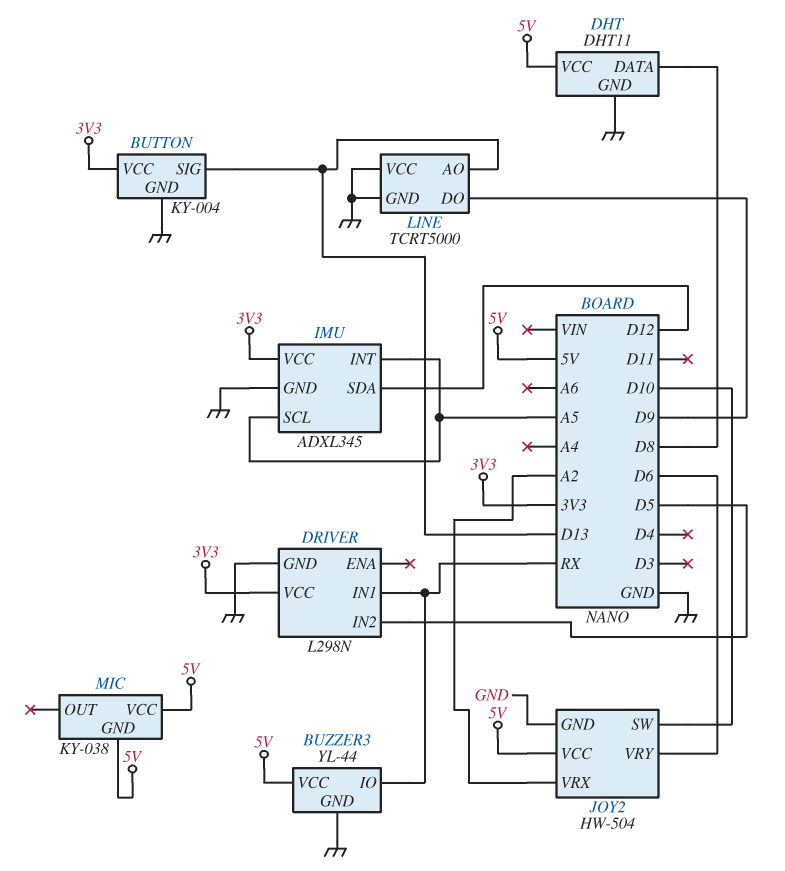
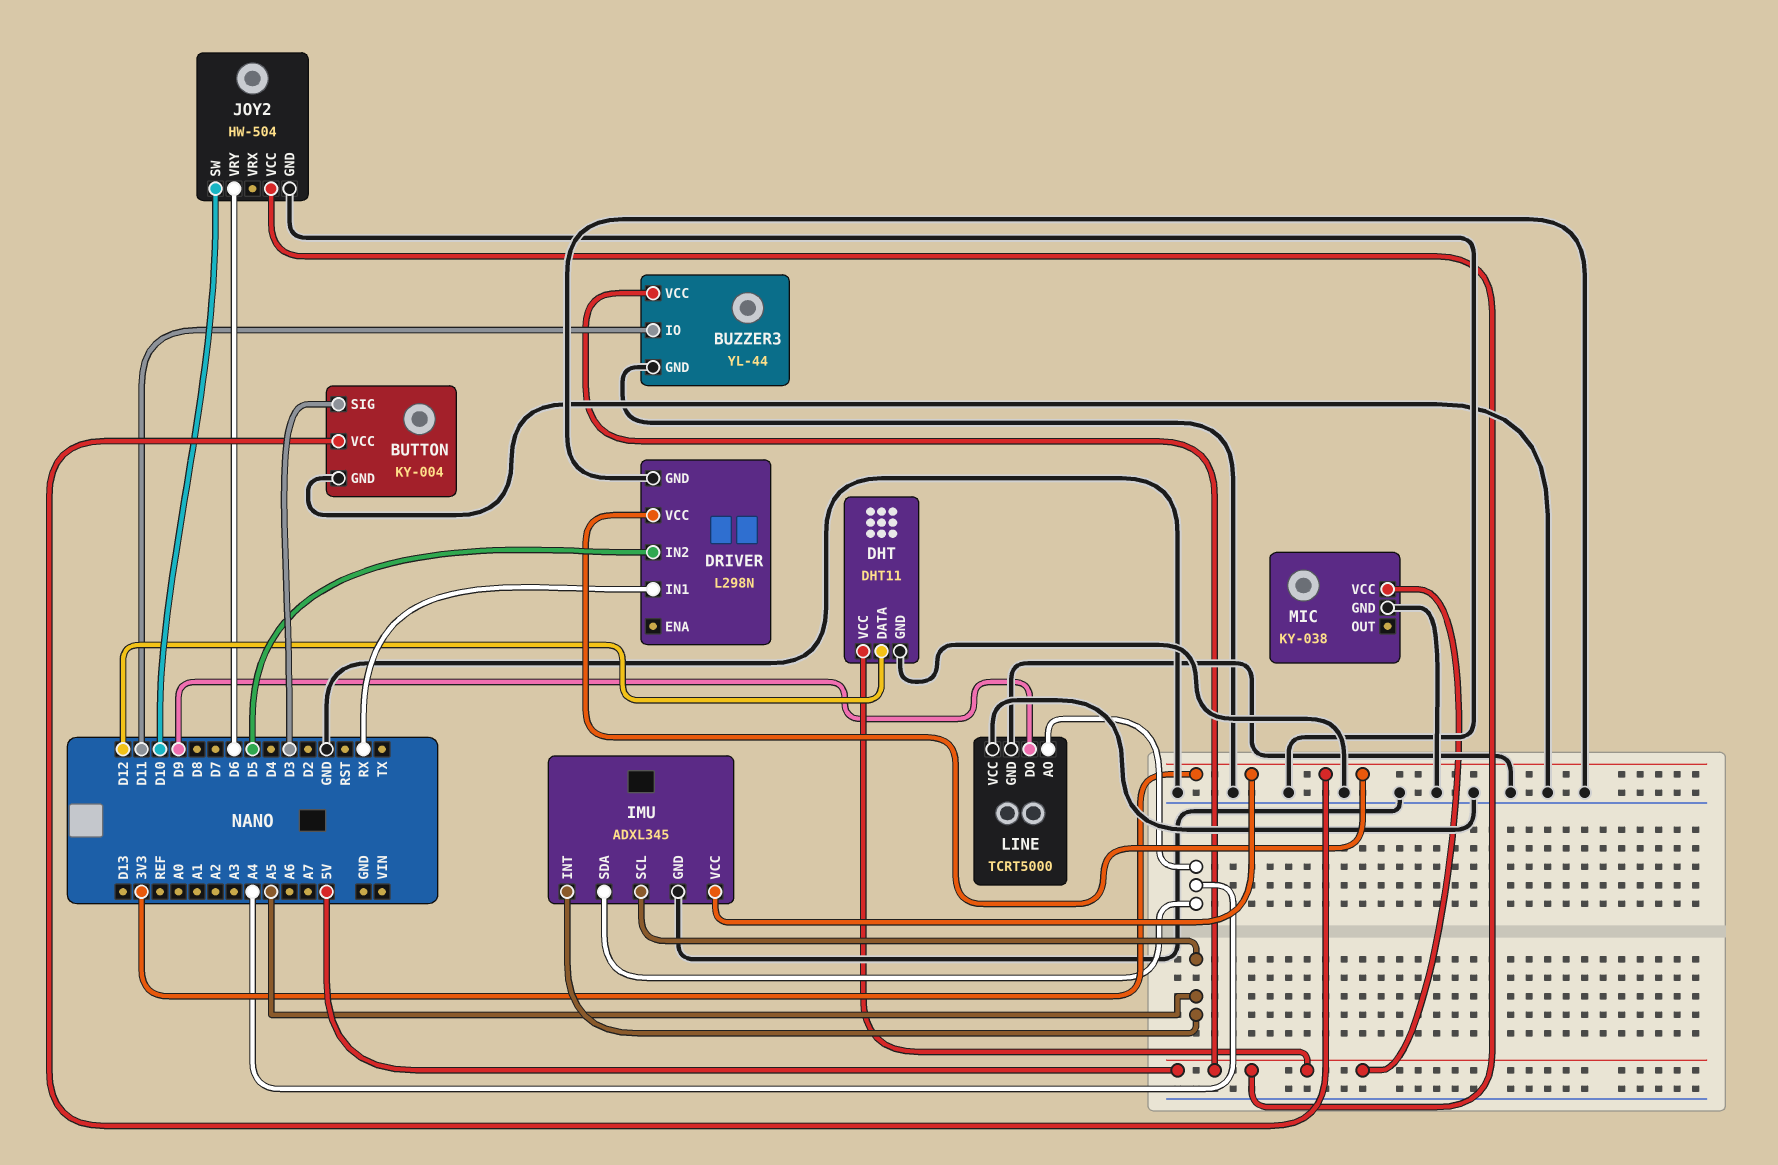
BUTTON pin SIG: D13 -> D3
BUZZER3 pin IO: RX -> D11
DHT pin DATA: D8 -> D12
IMU pin SDA: D12 -> A4
JOY2 pin VRX: A2 -> none
LINE pin AO: D13 -> A4
MIC pin GND: 5V -> GND

